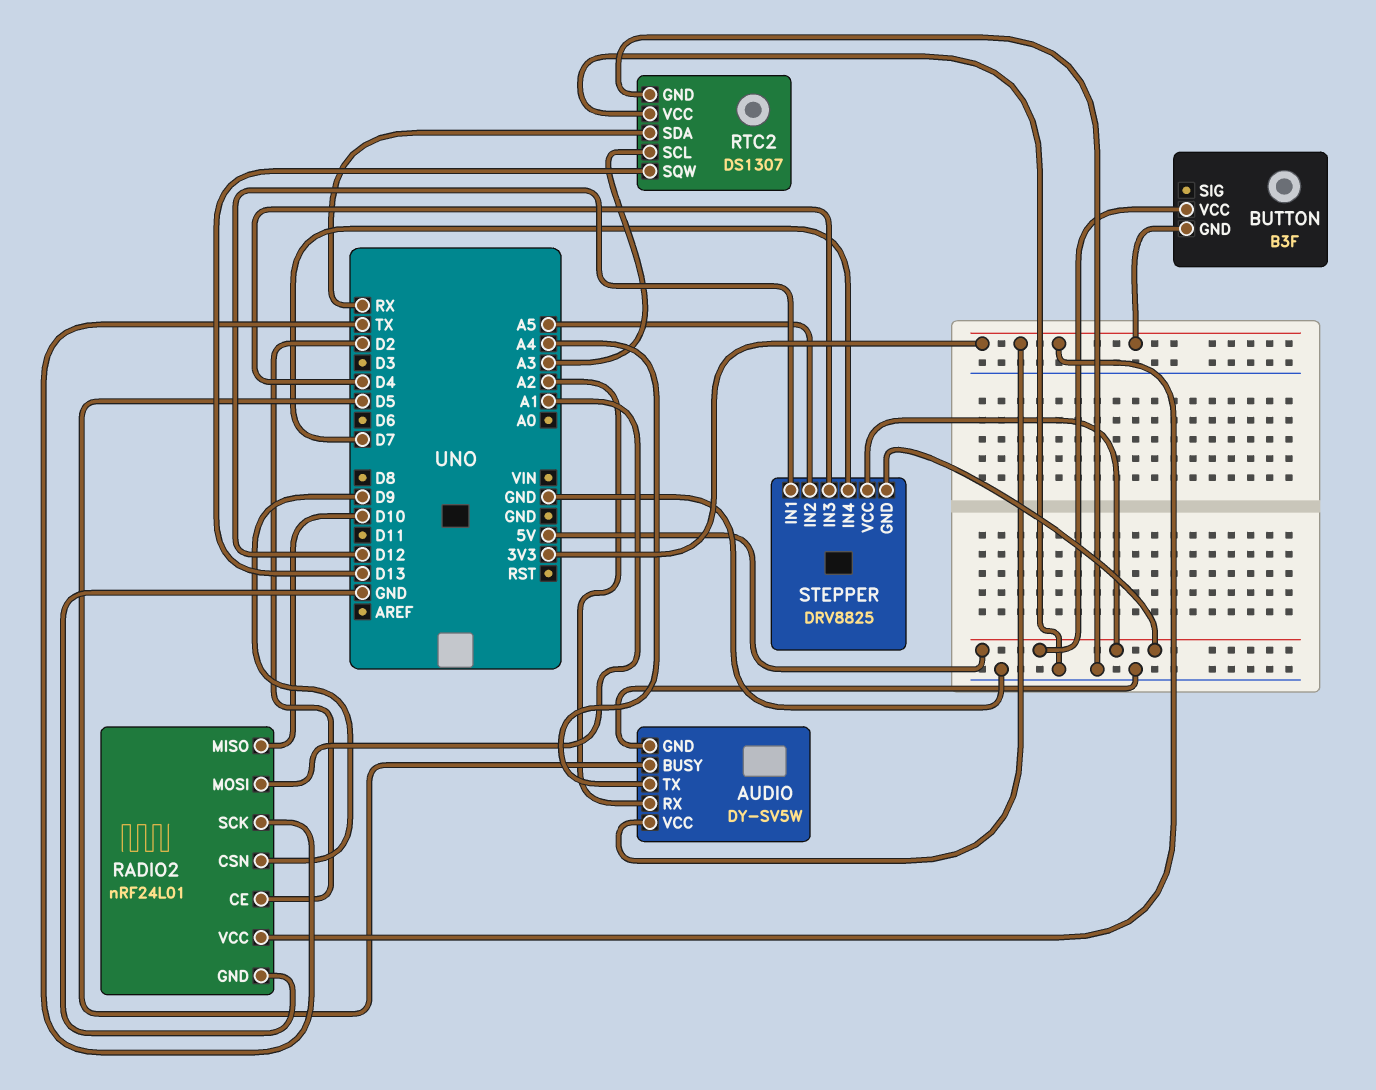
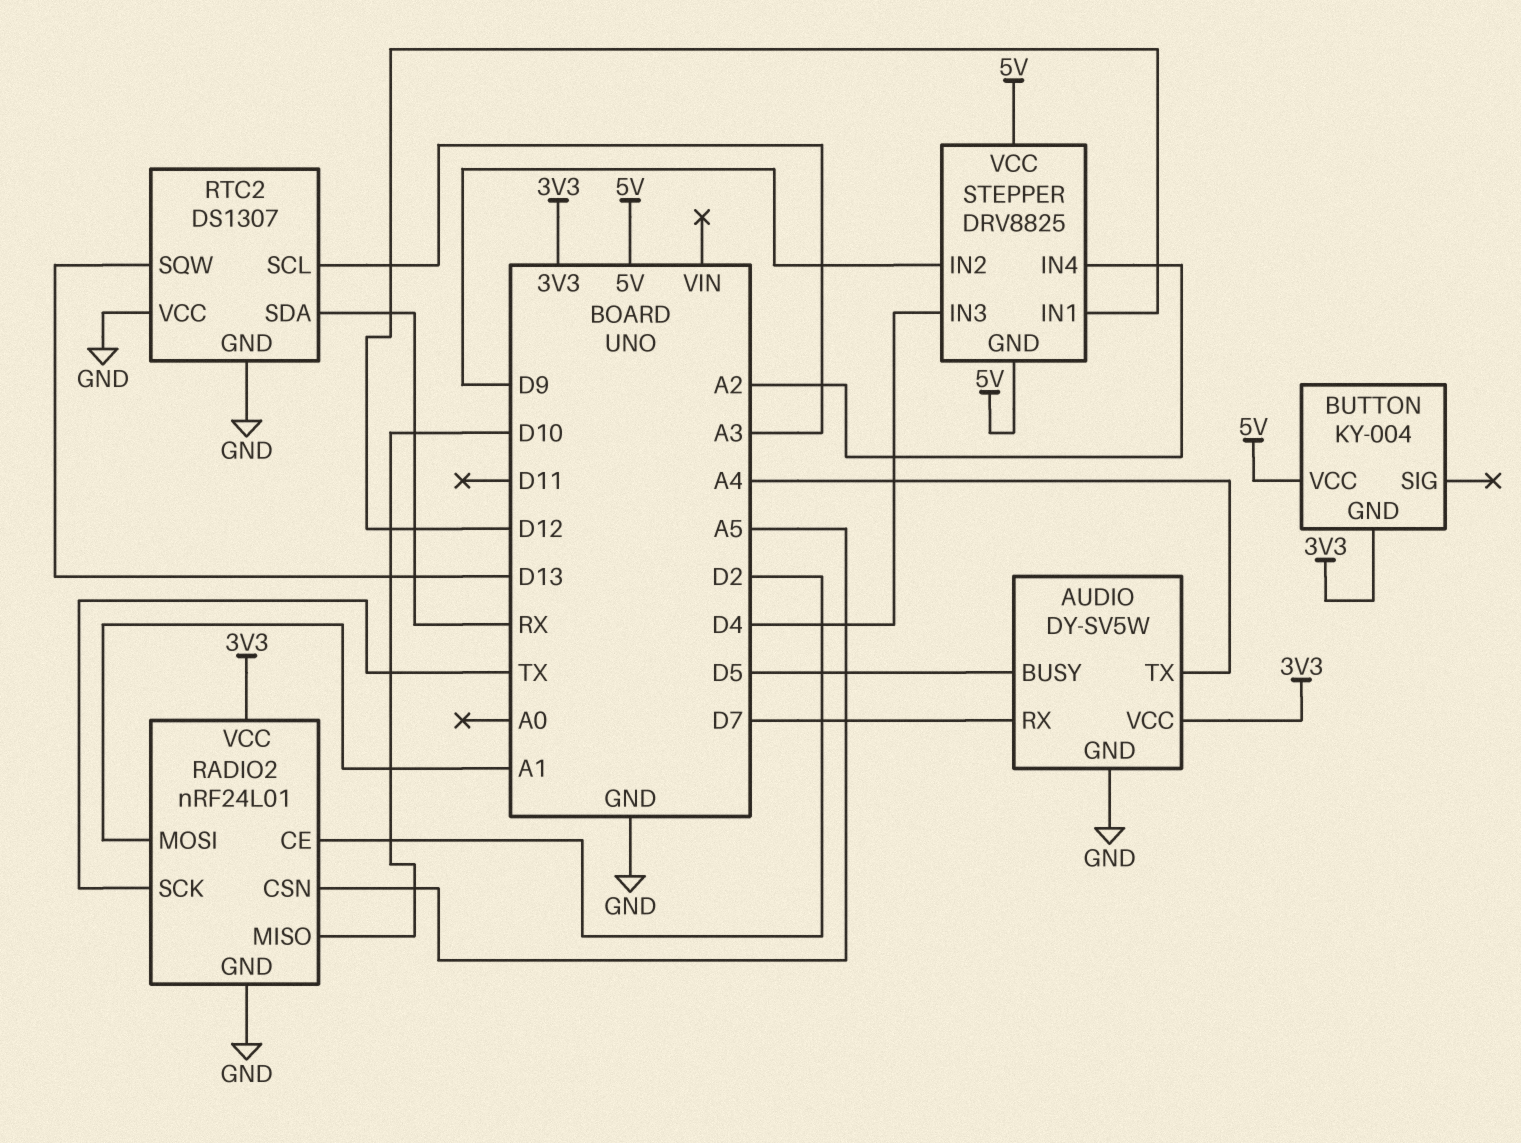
AUDIO pin RX: A2 -> D7
BUTTON: B3F -> KY-004
RADIO2 pin CSN: D9 -> A5
STEPPER pin IN2: A5 -> D9
STEPPER pin IN4: D7 -> A2

